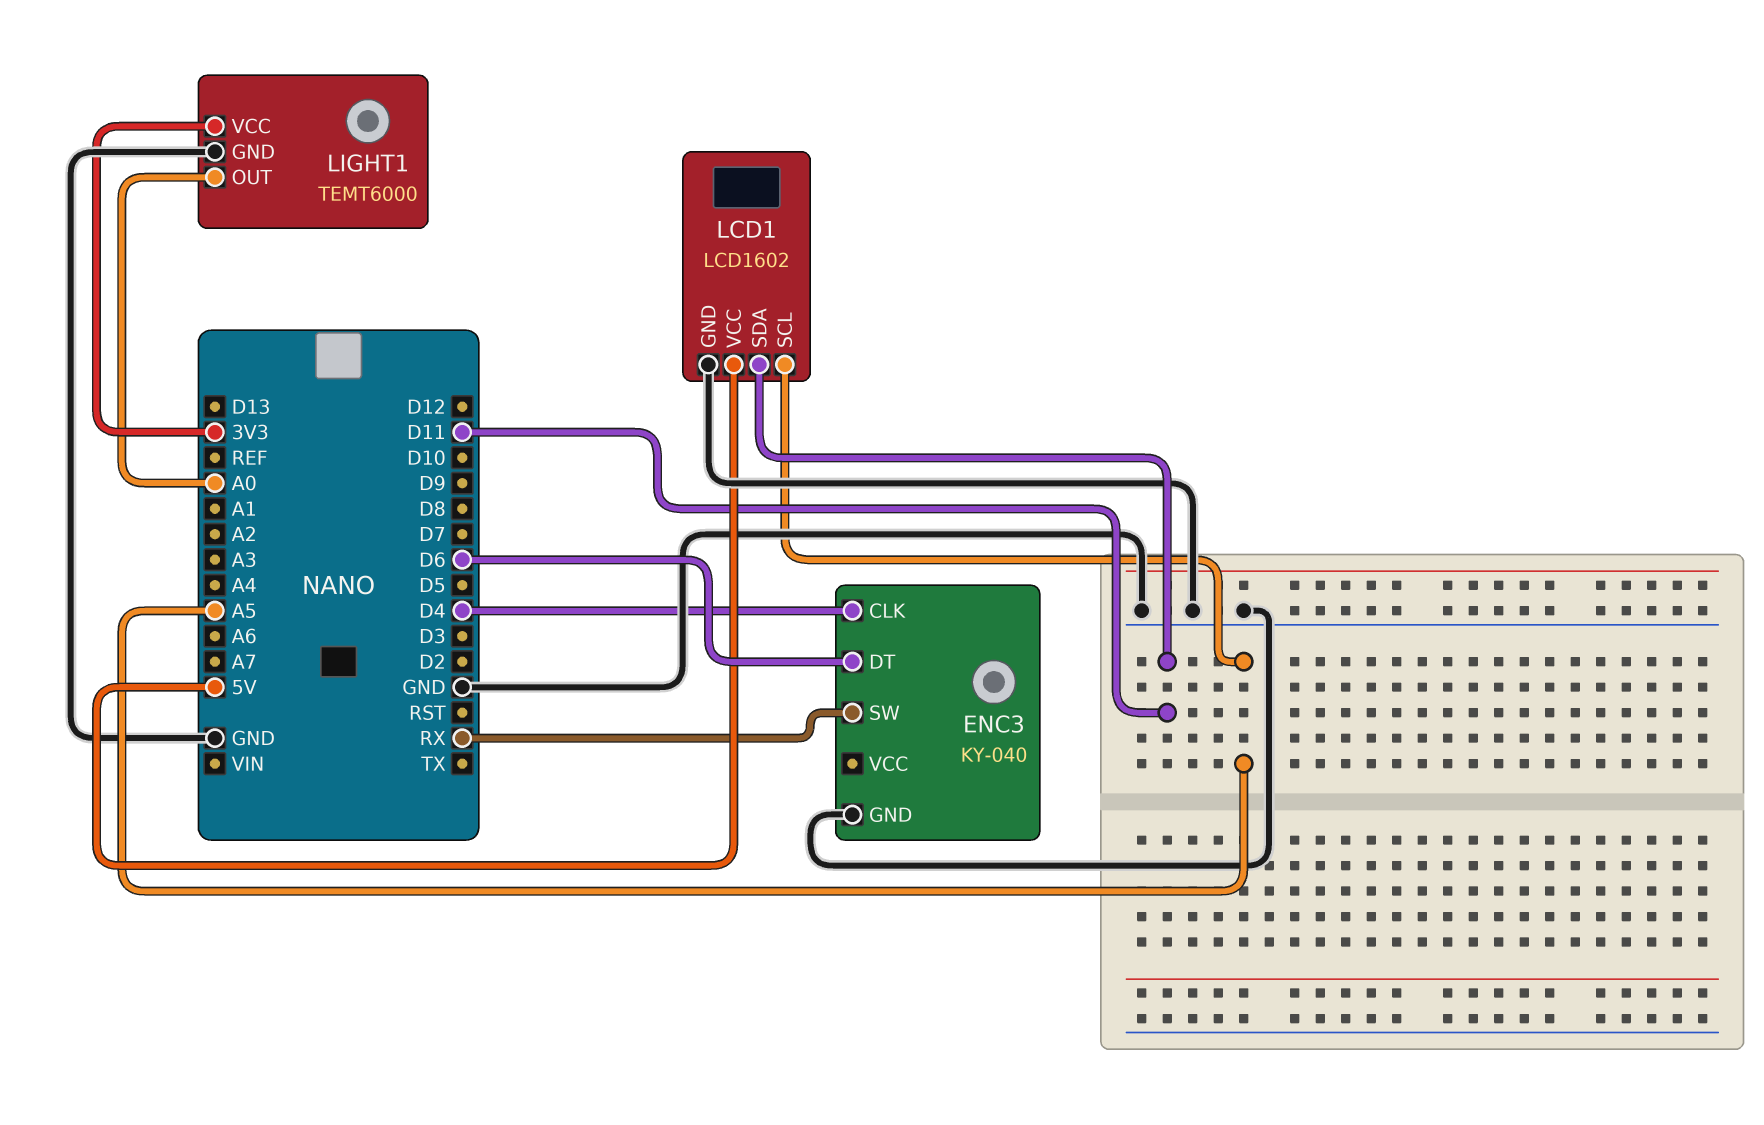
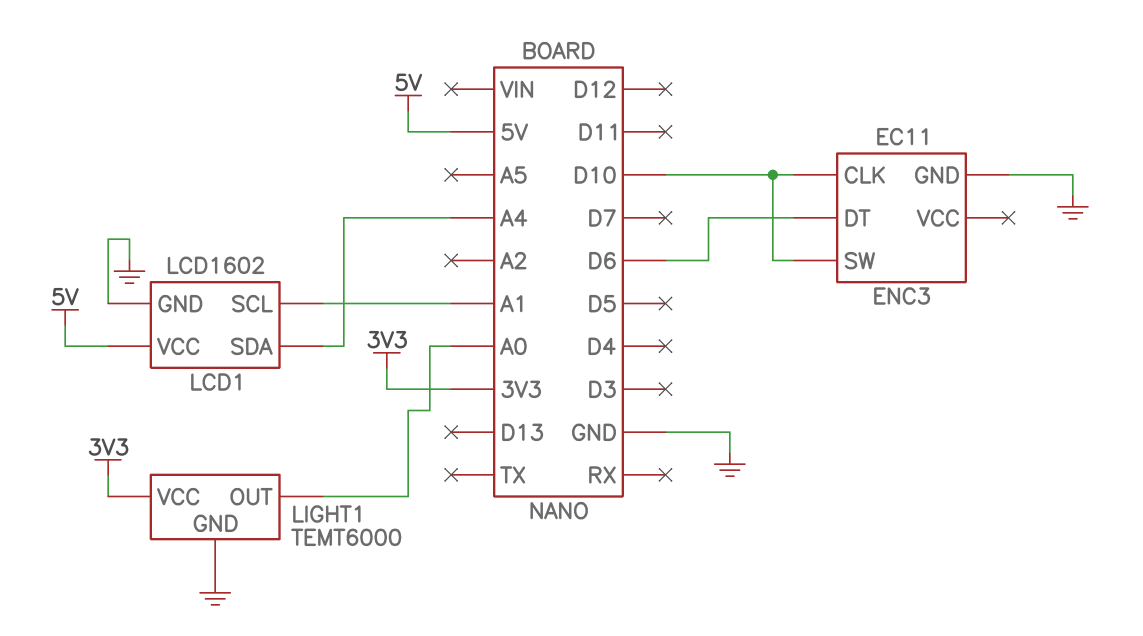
ENC3: KY-040 -> EC11
ENC3 pin CLK: D4 -> D10
ENC3 pin SW: RX -> D10
LCD1 pin SCL: A5 -> A1
LCD1 pin SDA: D11 -> A4

